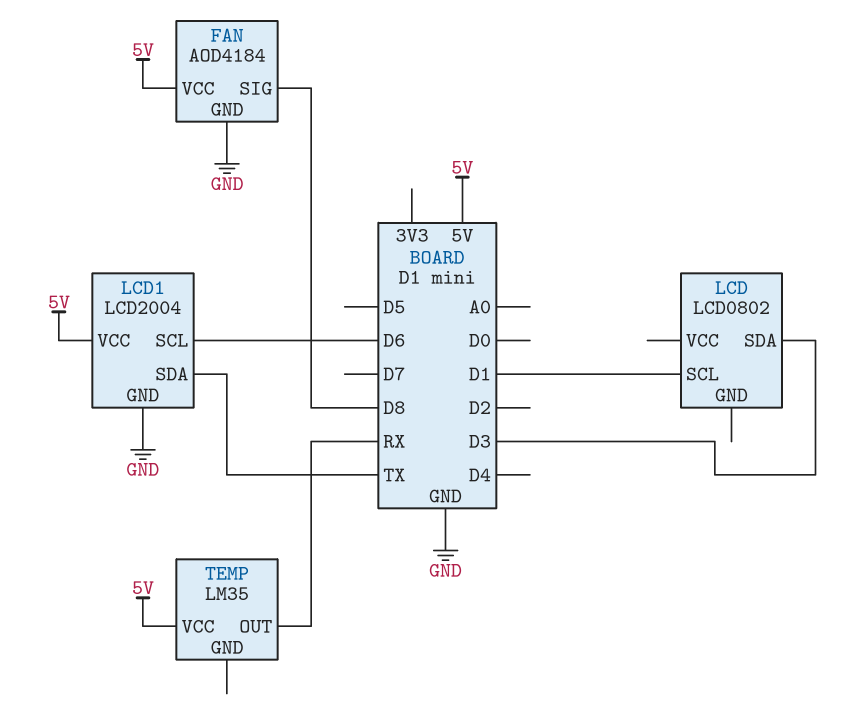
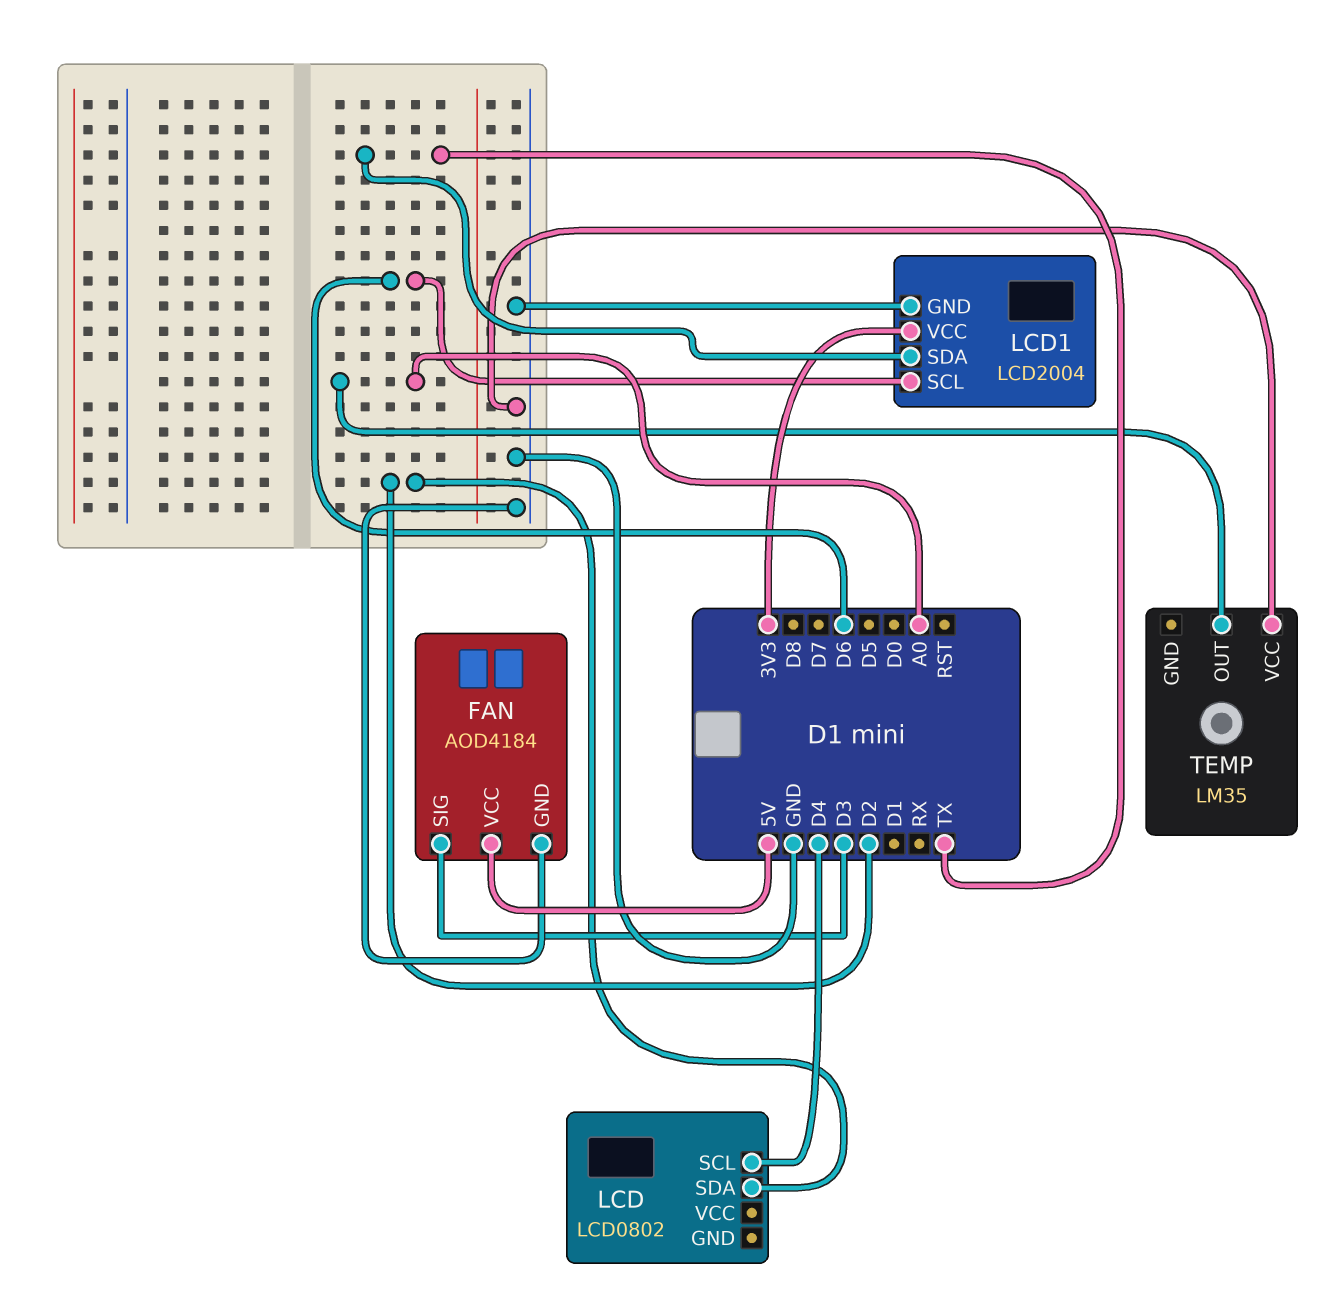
FAN pin SIG: D8 -> D3
LCD pin SCL: D1 -> D4
LCD pin SDA: D3 -> D2
LCD1 pin VCC: 5V -> 3V3
TEMP pin OUT: RX -> A0
TEMP pin VCC: 5V -> GND

